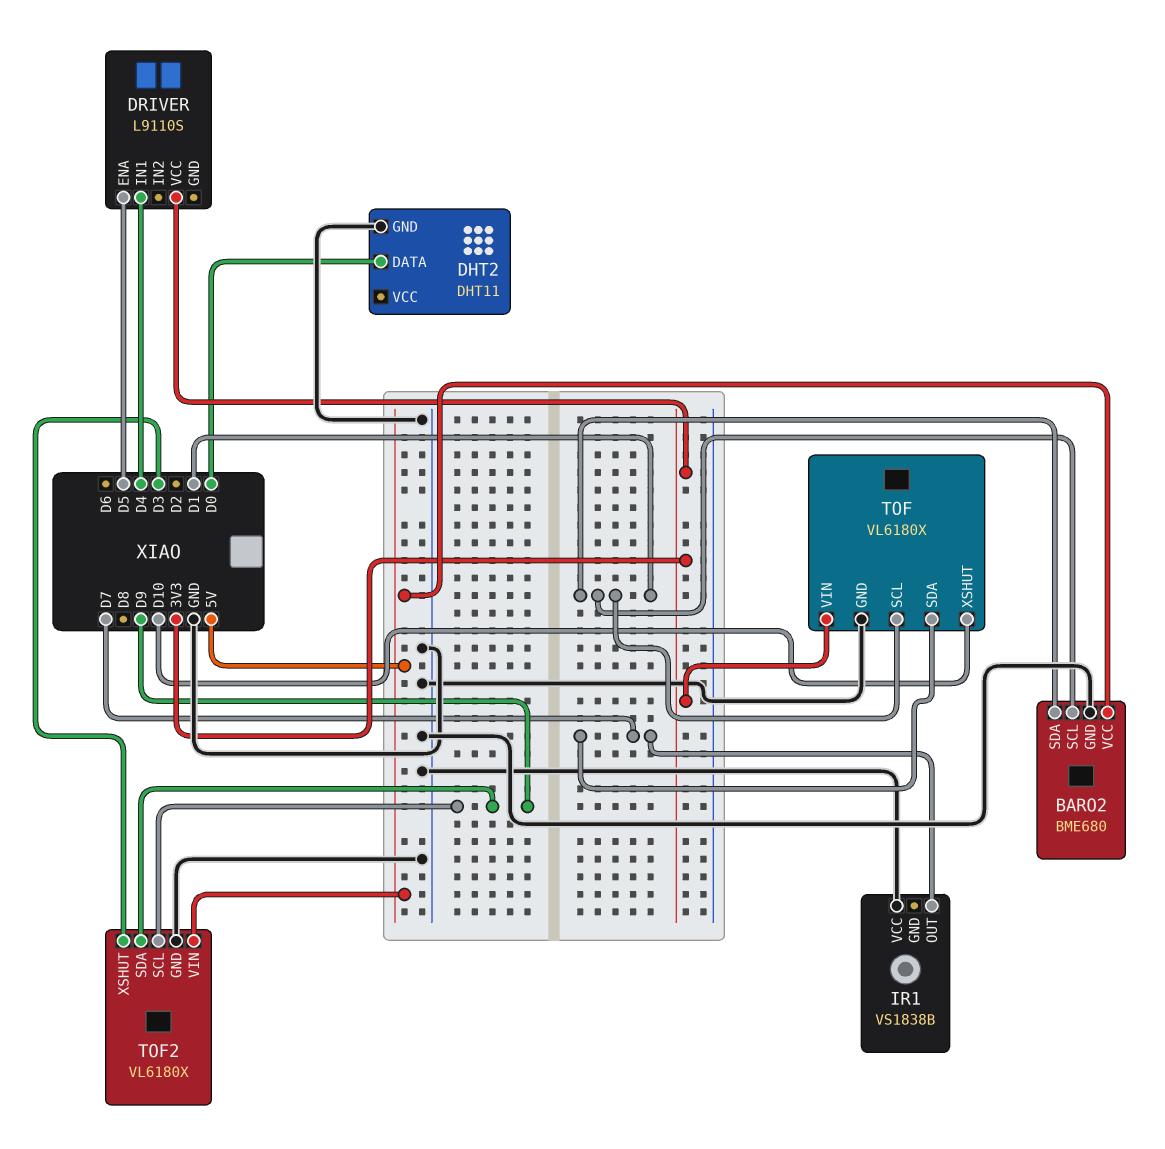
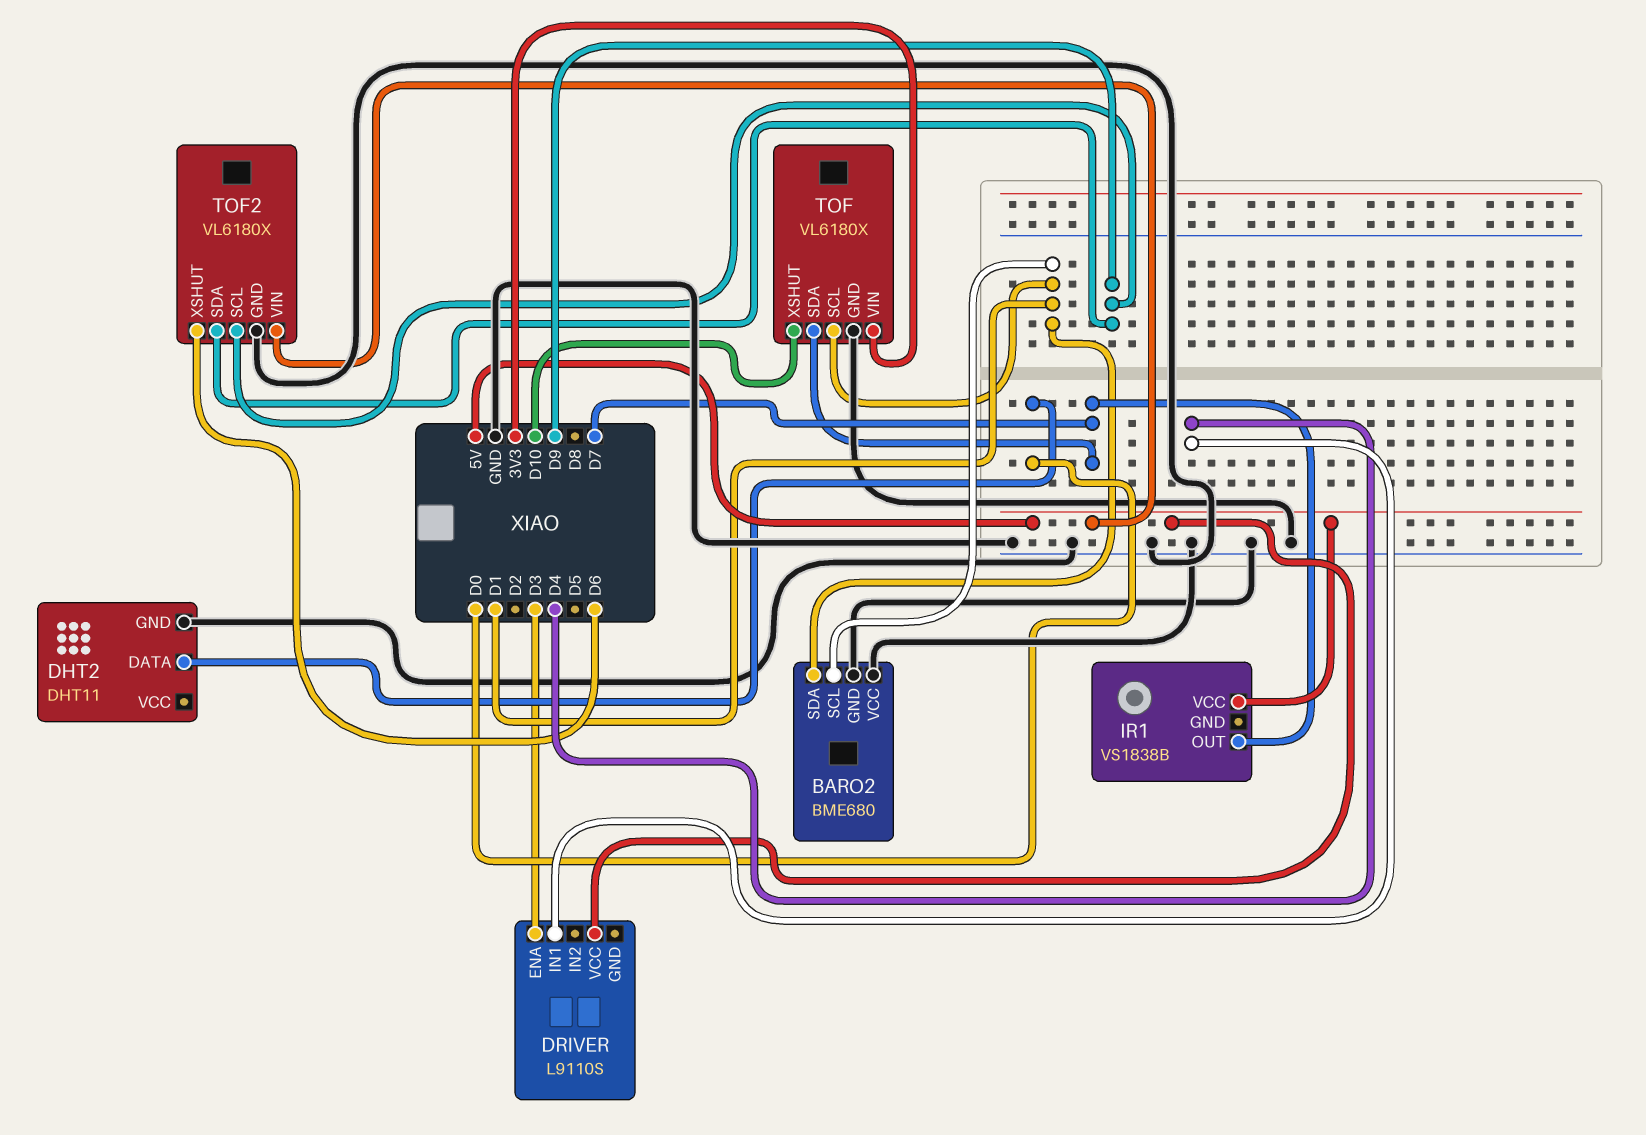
BARO2 pin VCC: 5V -> GND
DRIVER pin ENA: D5 -> D3
DRIVER pin VCC: 3V3 -> 5V
IR1 pin VCC: GND -> 5V
TOF2 pin XSHUT: D3 -> D6

